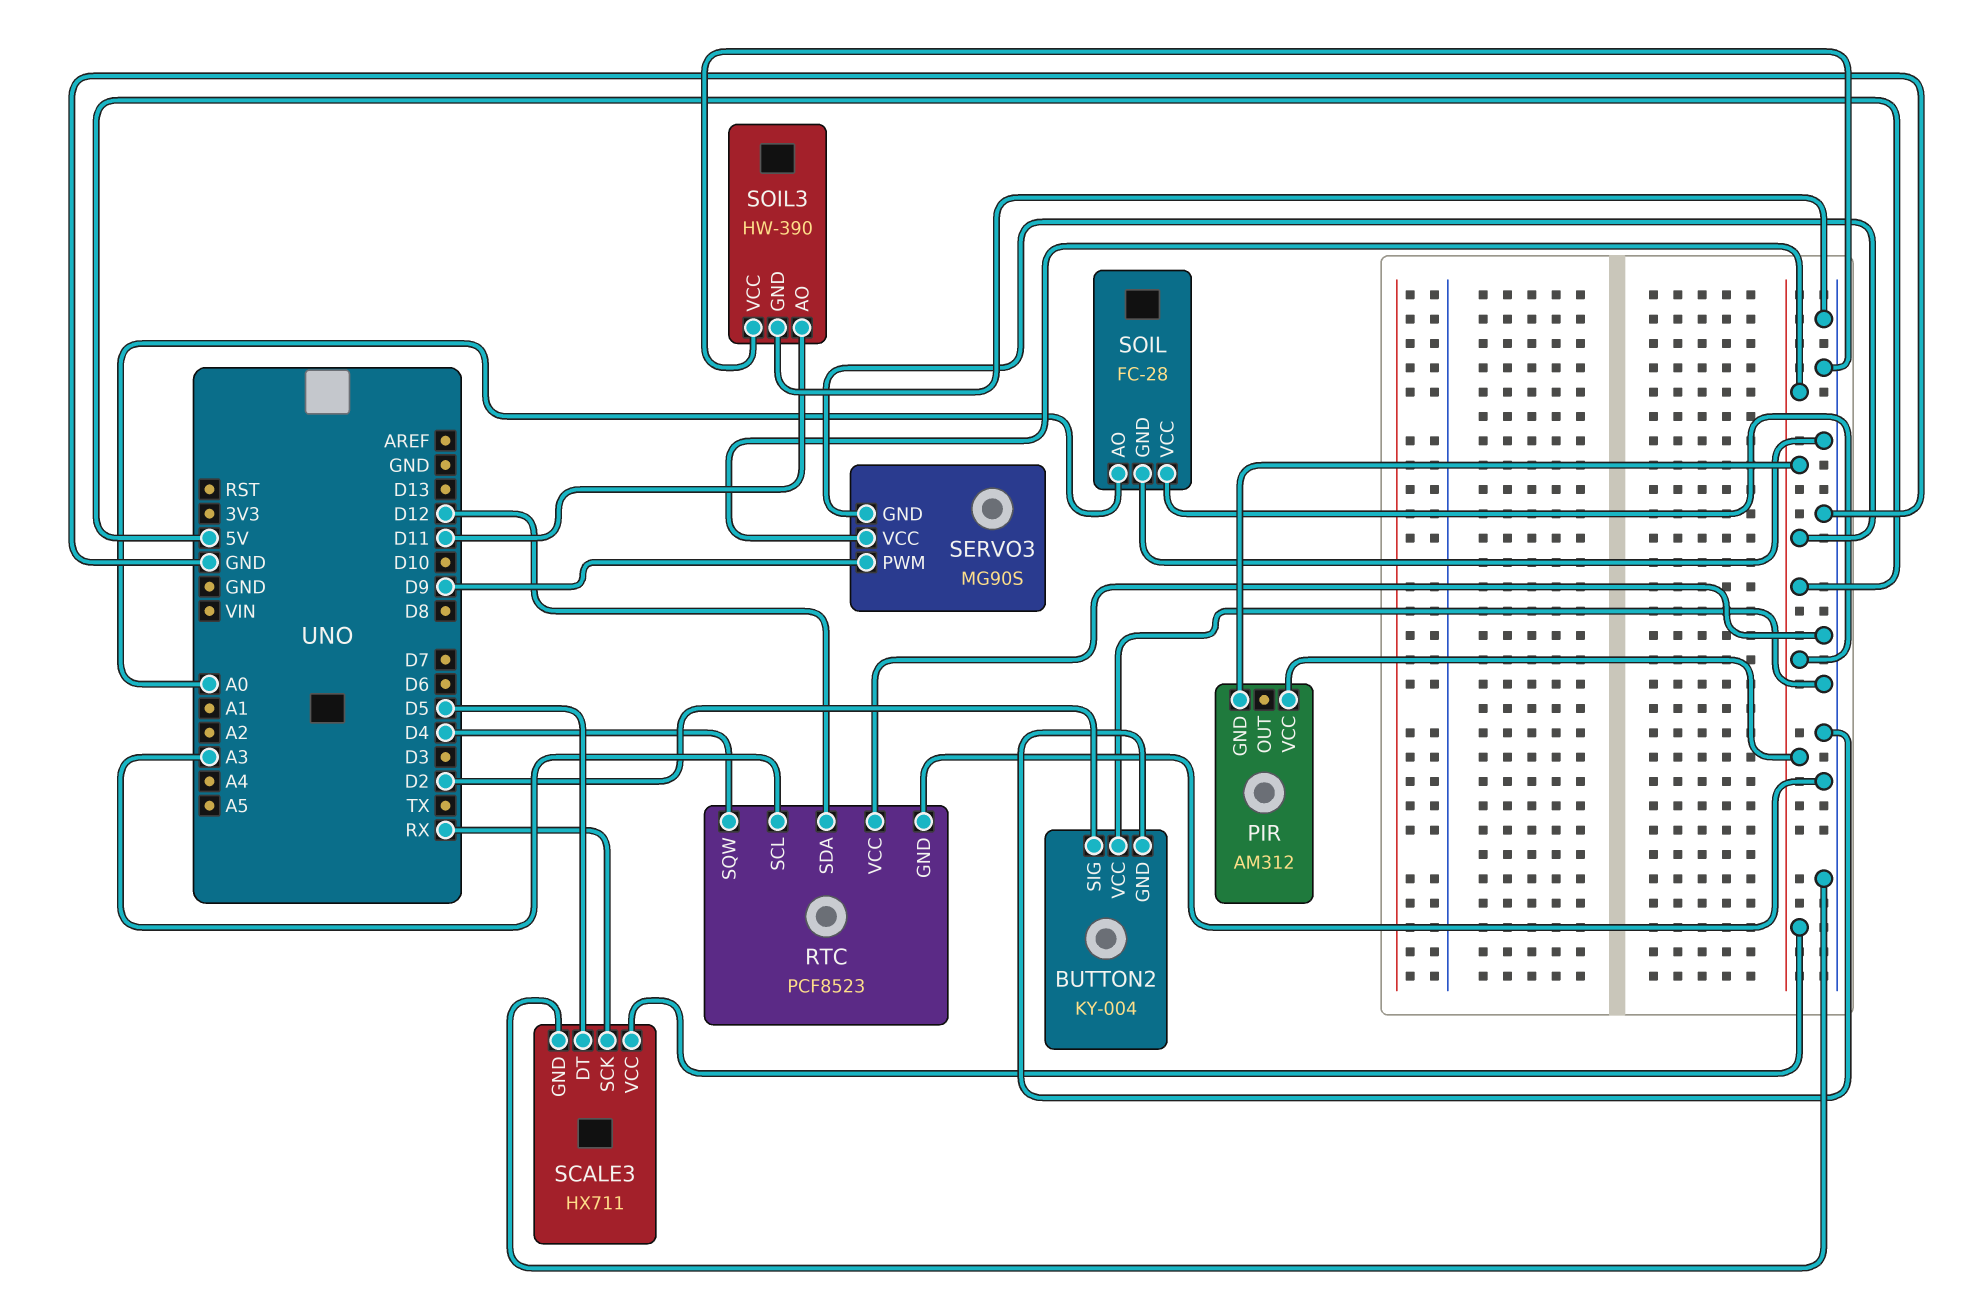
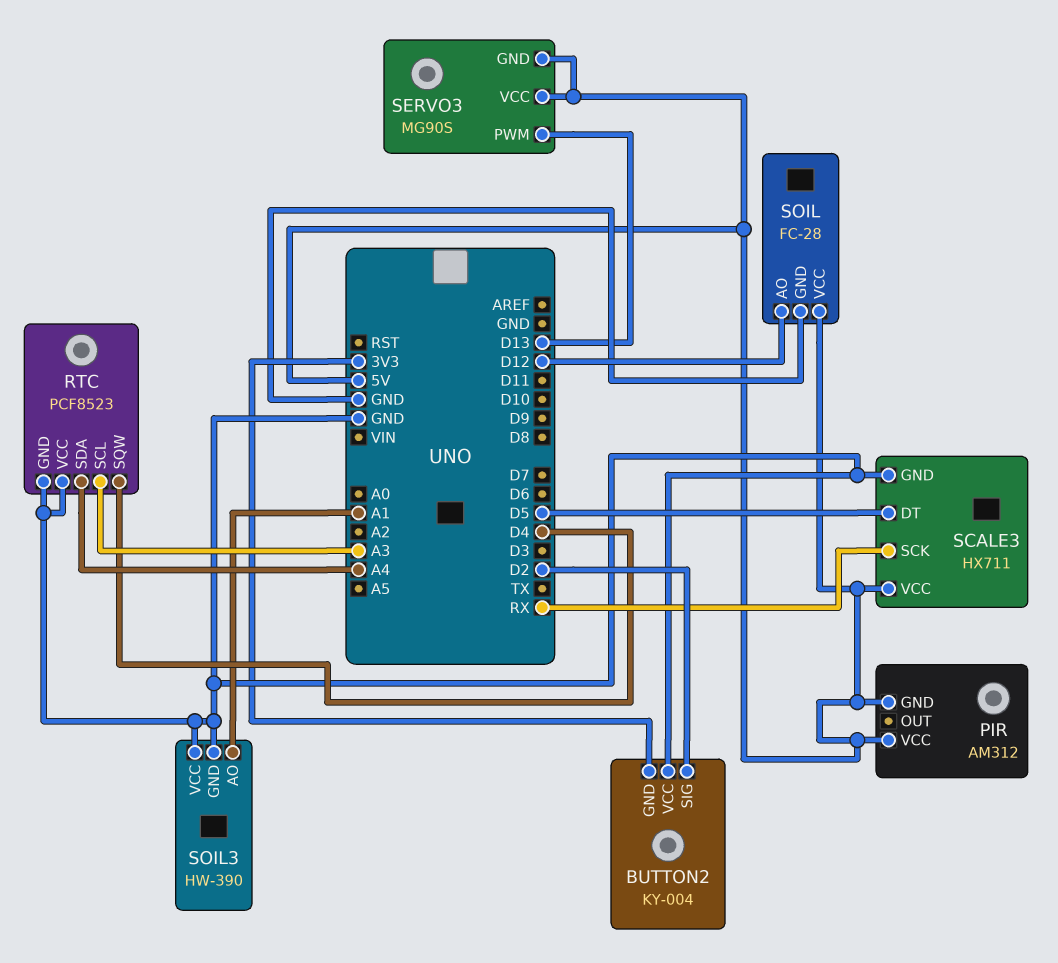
BUTTON2 pin GND: GND -> 3V3
RTC pin SDA: D12 -> A4
SERVO3 pin PWM: D9 -> D13
SOIL pin AO: A0 -> D12
SOIL3 pin AO: D11 -> A1

